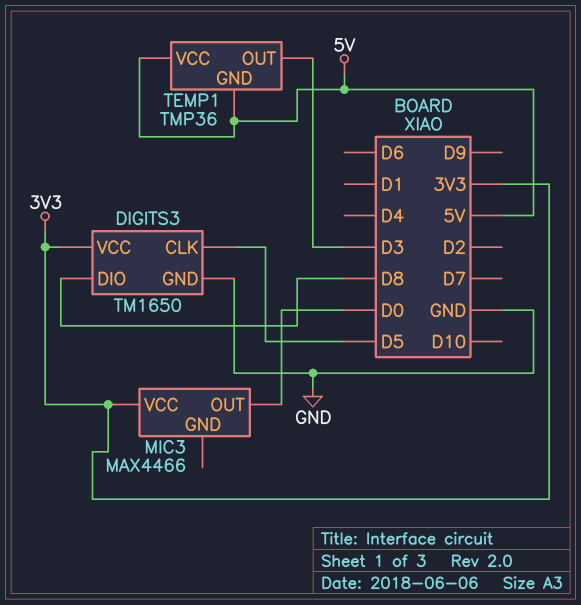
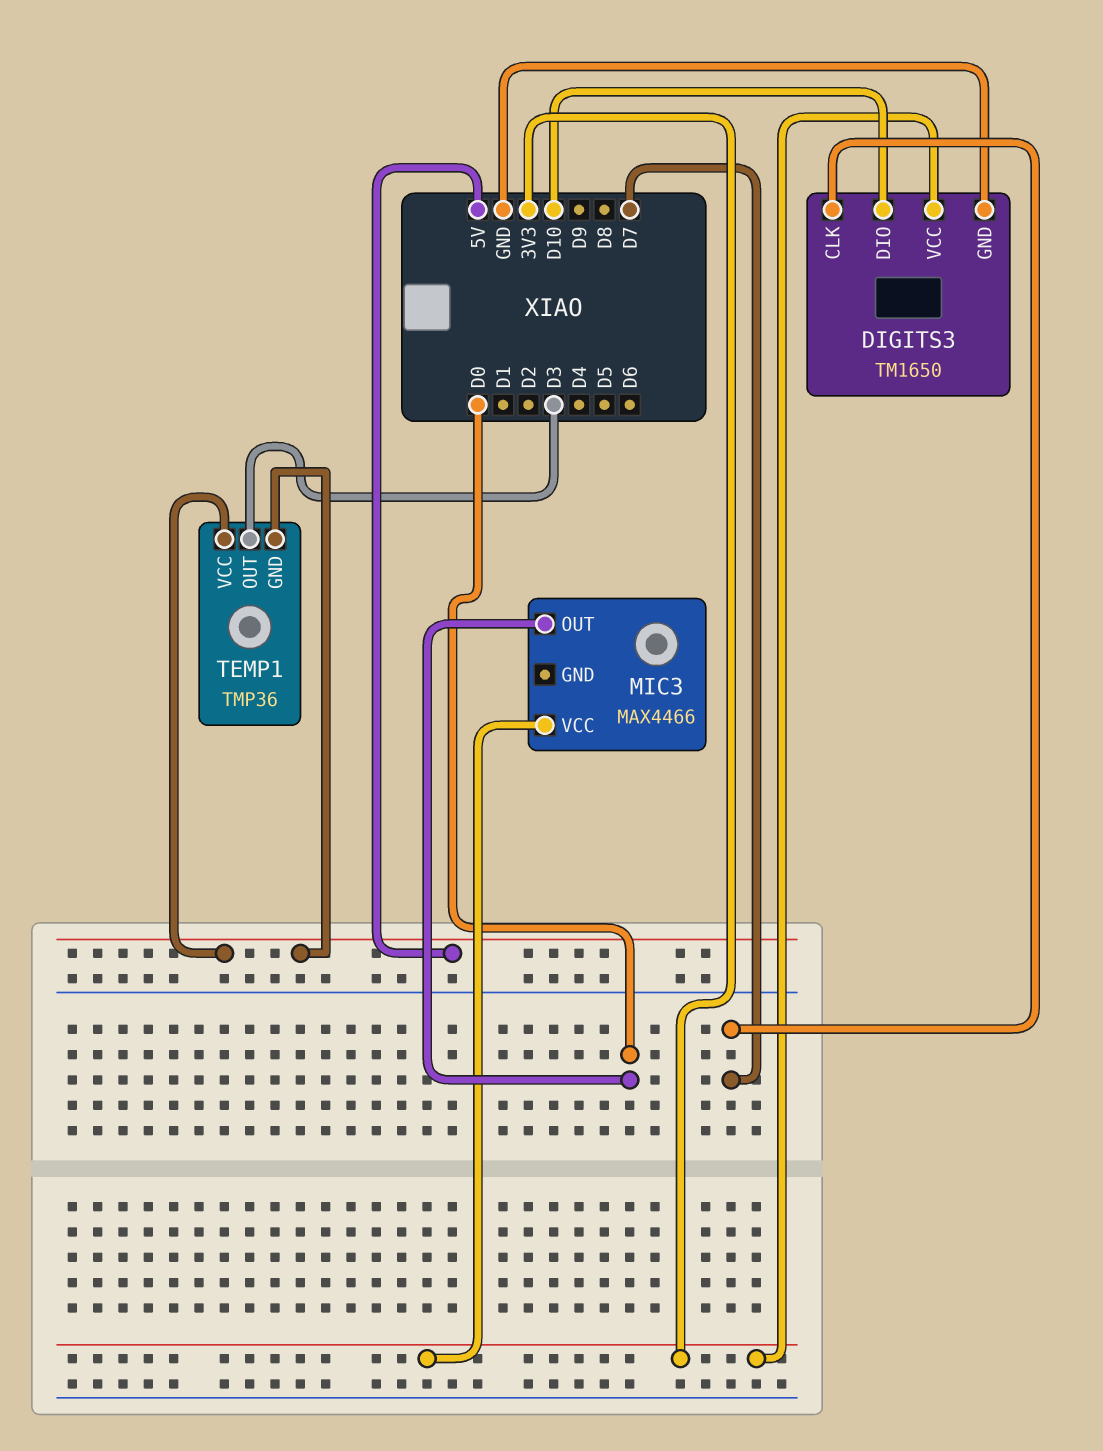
DIGITS3 pin CLK: D5 -> D7
DIGITS3 pin DIO: D8 -> D10

